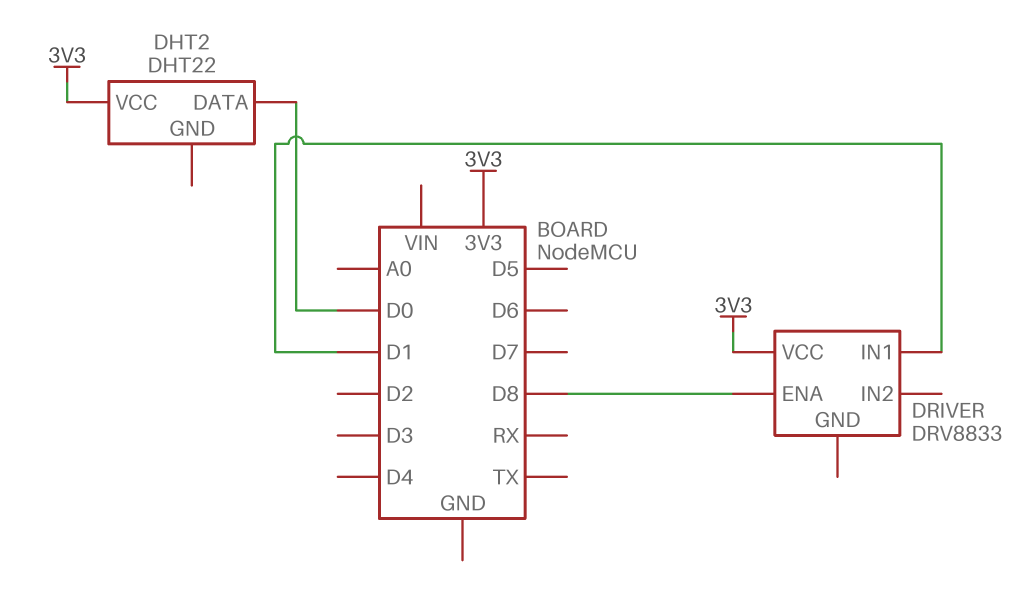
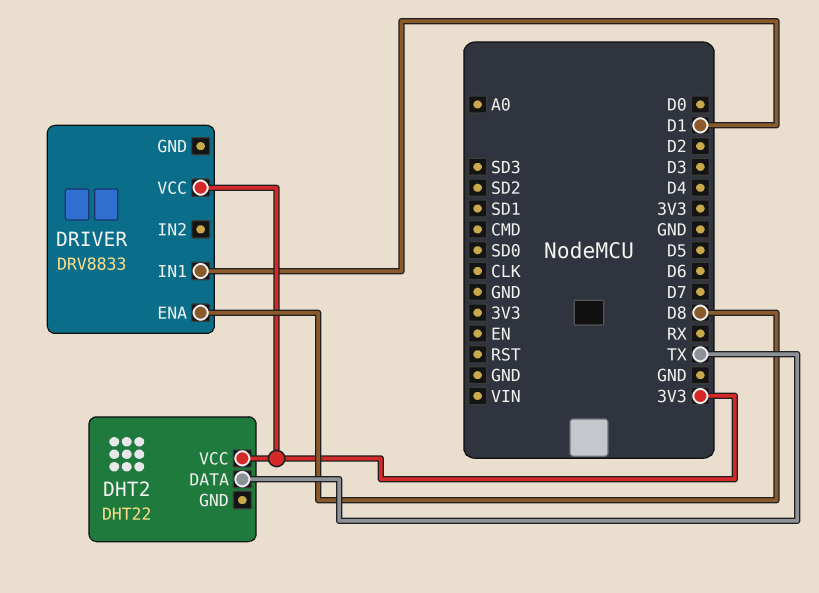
DHT2 pin DATA: D0 -> TX

